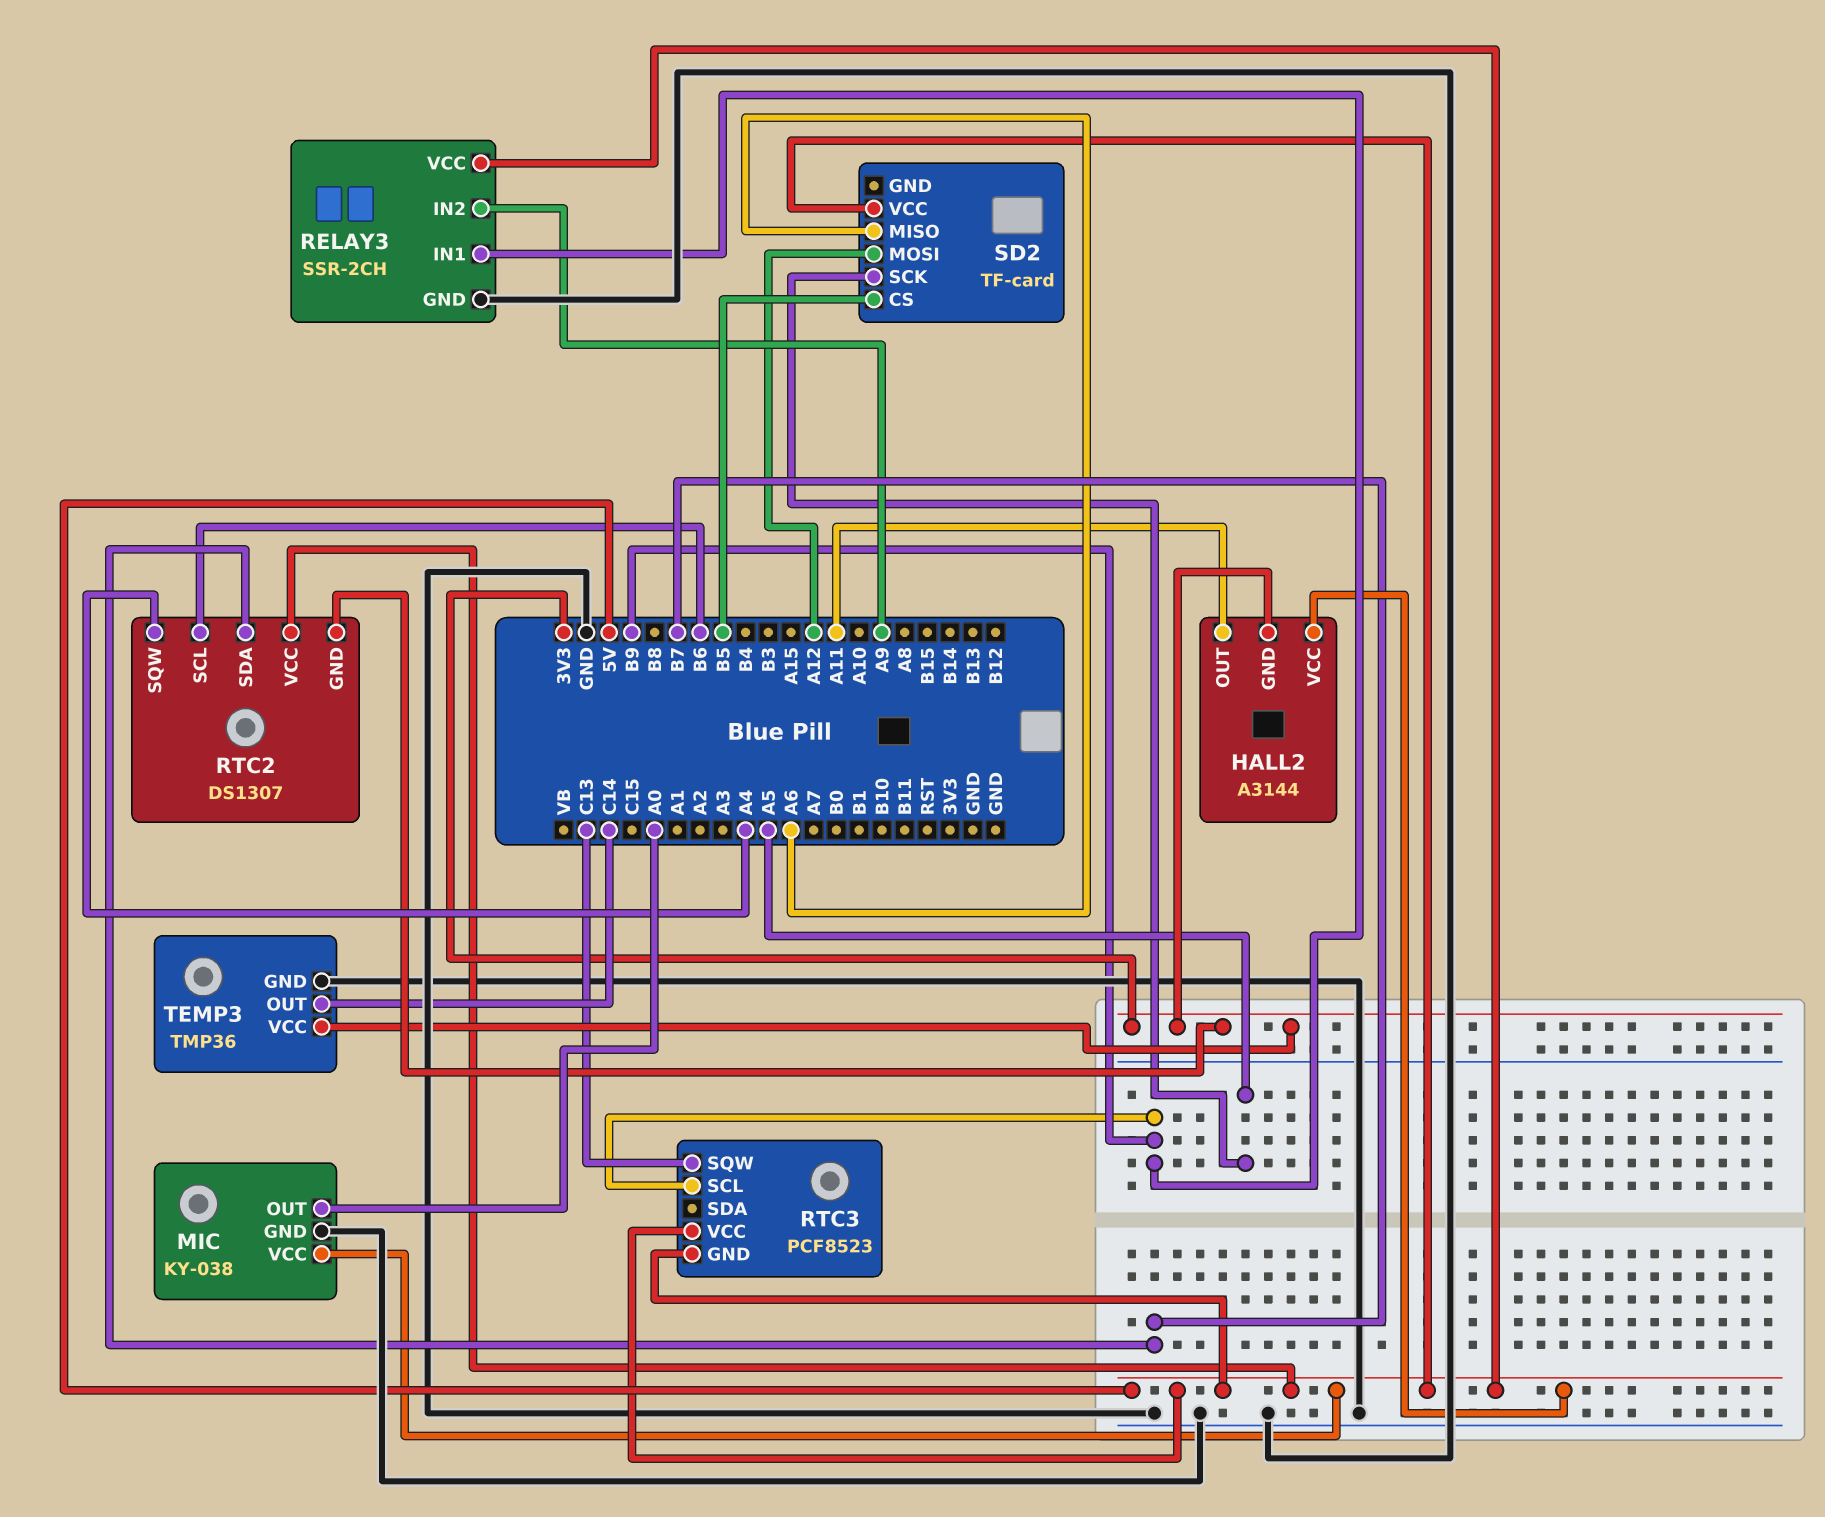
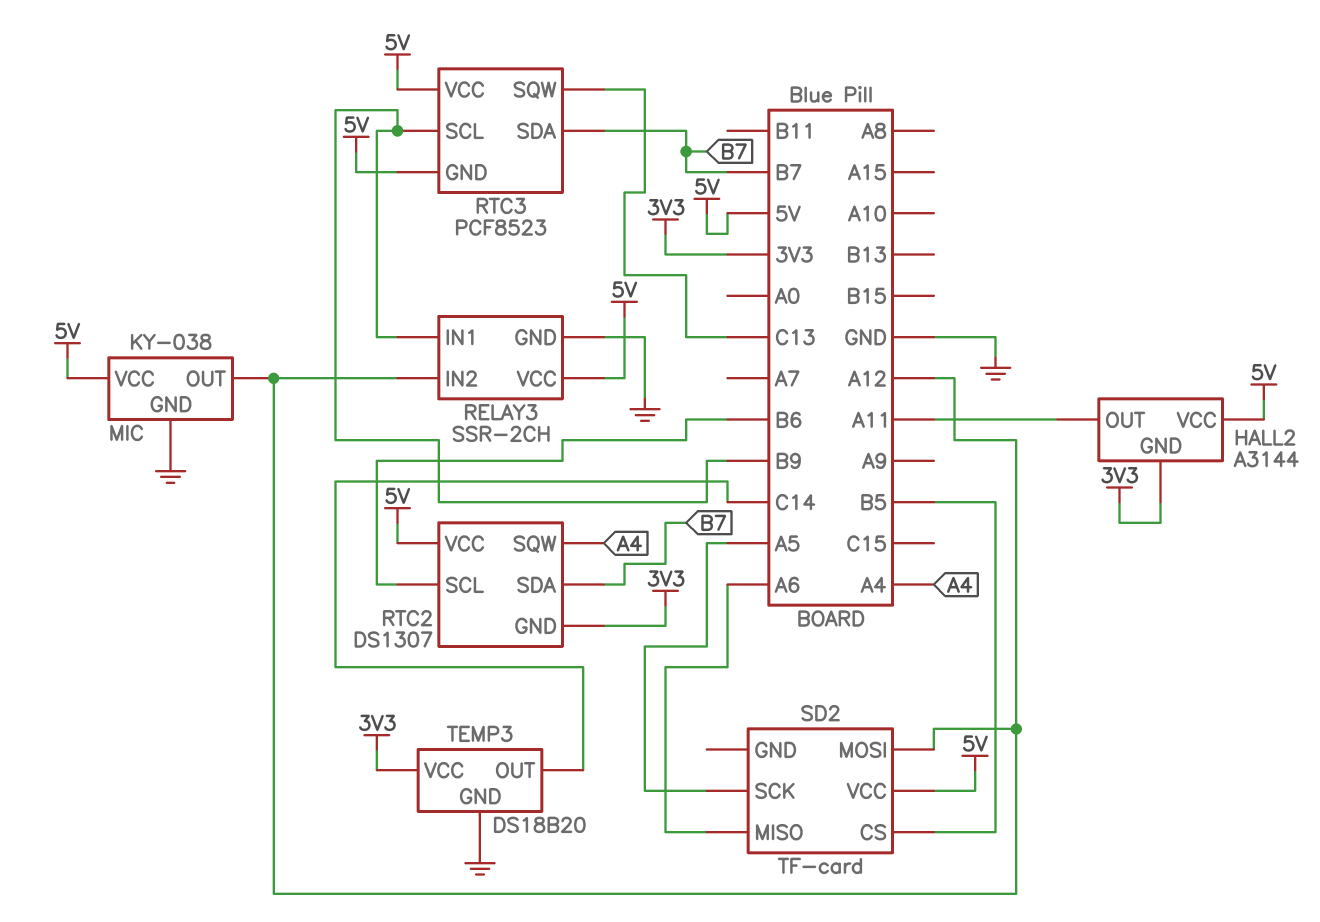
MIC pin OUT: A0 -> A12
RELAY3 pin IN2: A9 -> A12
RTC3 pin SDA: none -> B7
TEMP3: TMP36 -> DS18B20

